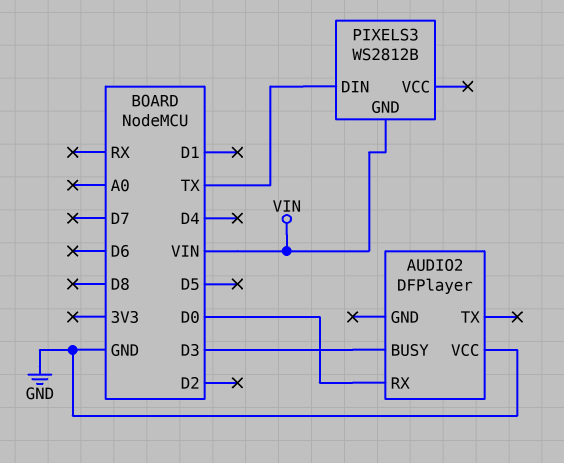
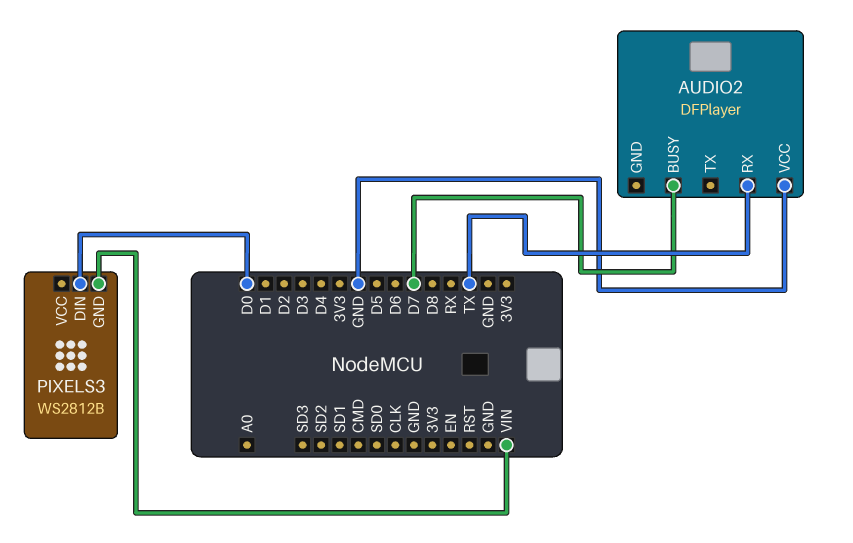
AUDIO2 pin BUSY: D3 -> D7
AUDIO2 pin RX: D0 -> TX
PIXELS3 pin DIN: TX -> D0

